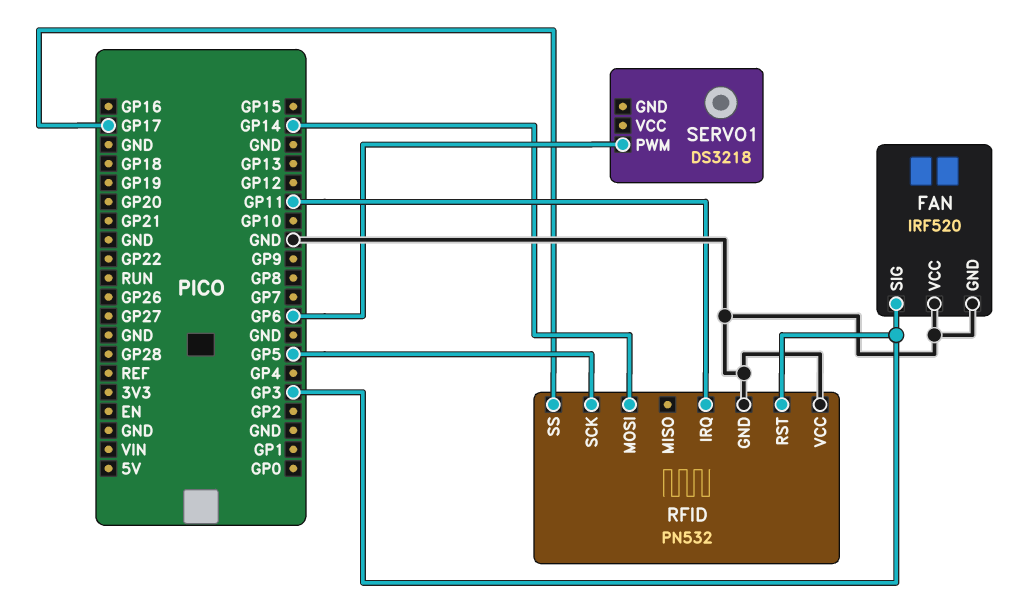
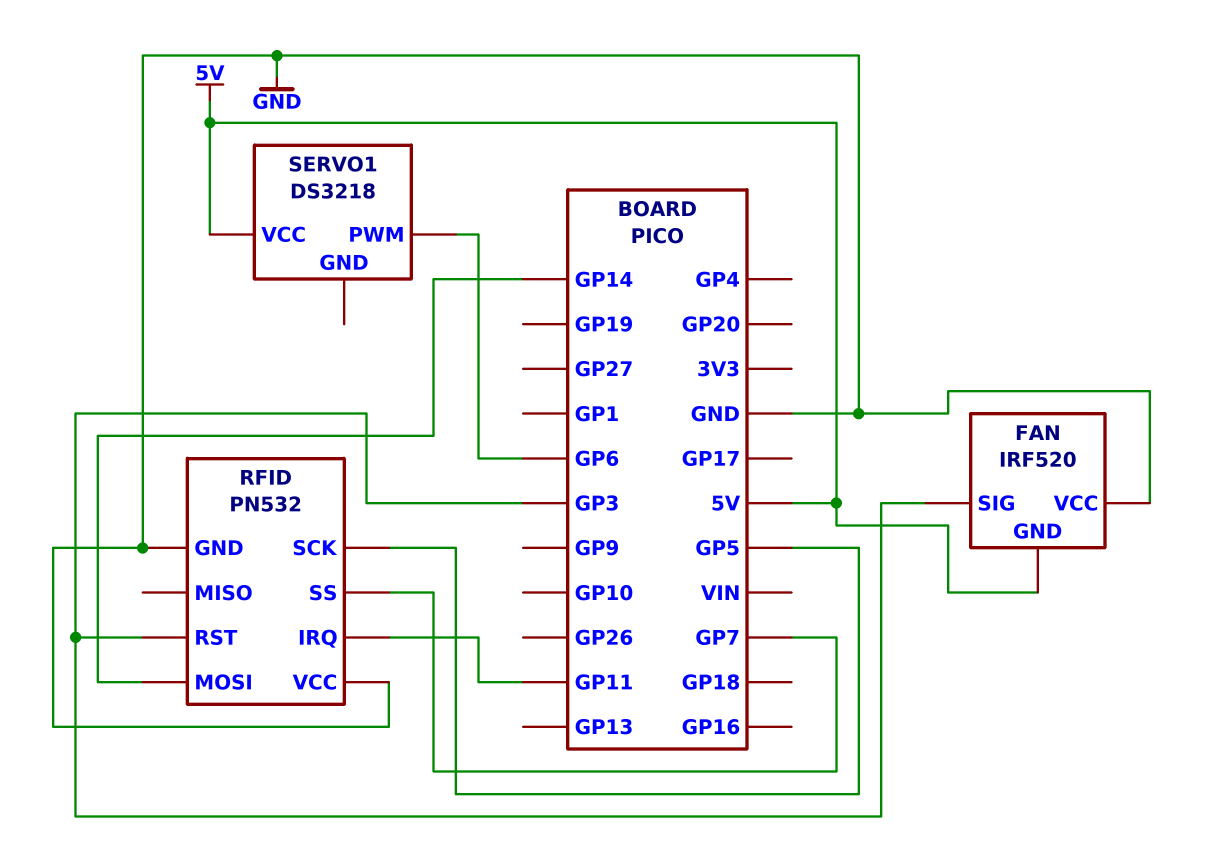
FAN pin GND: GND -> 5V
RFID pin SS: GP17 -> GP7
SERVO1 pin VCC: none -> 5V

